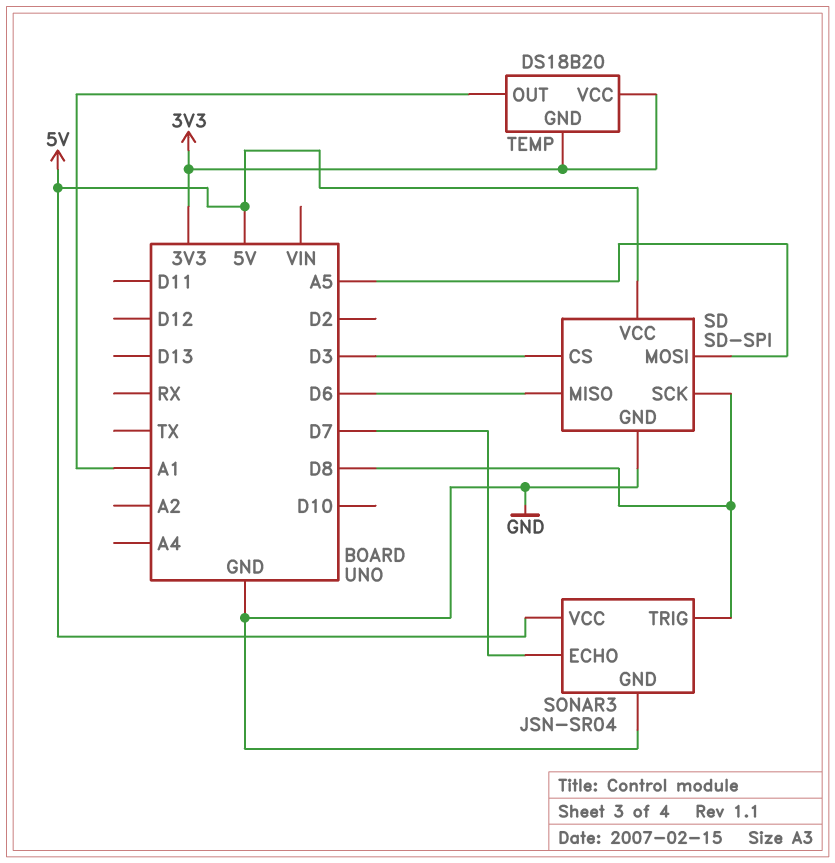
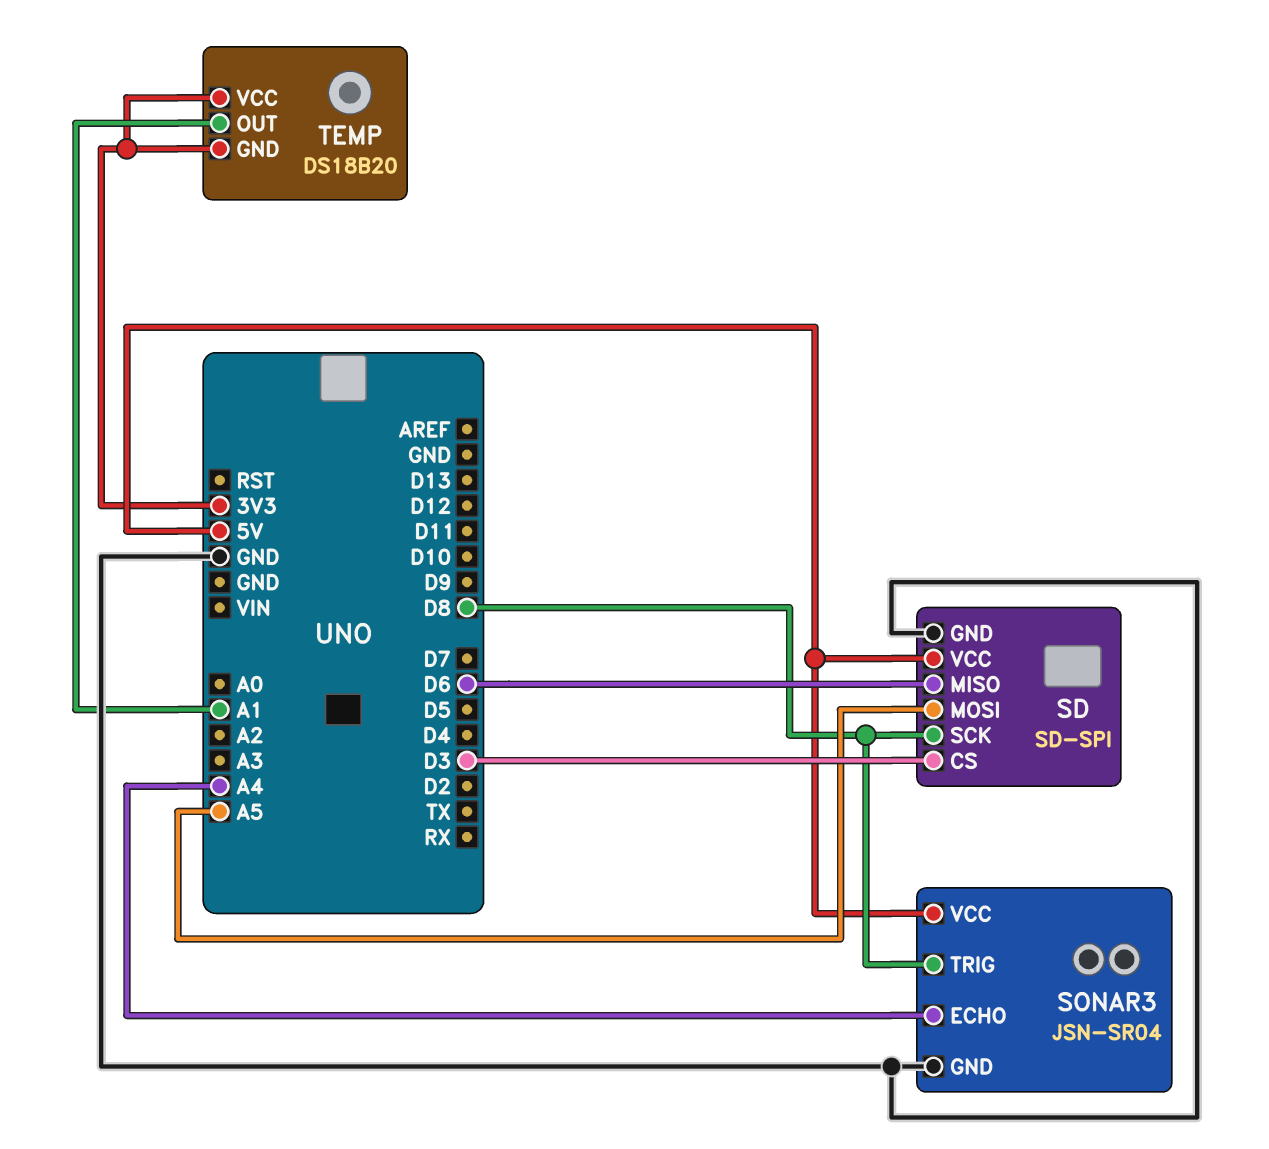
SONAR3 pin ECHO: D7 -> A4

